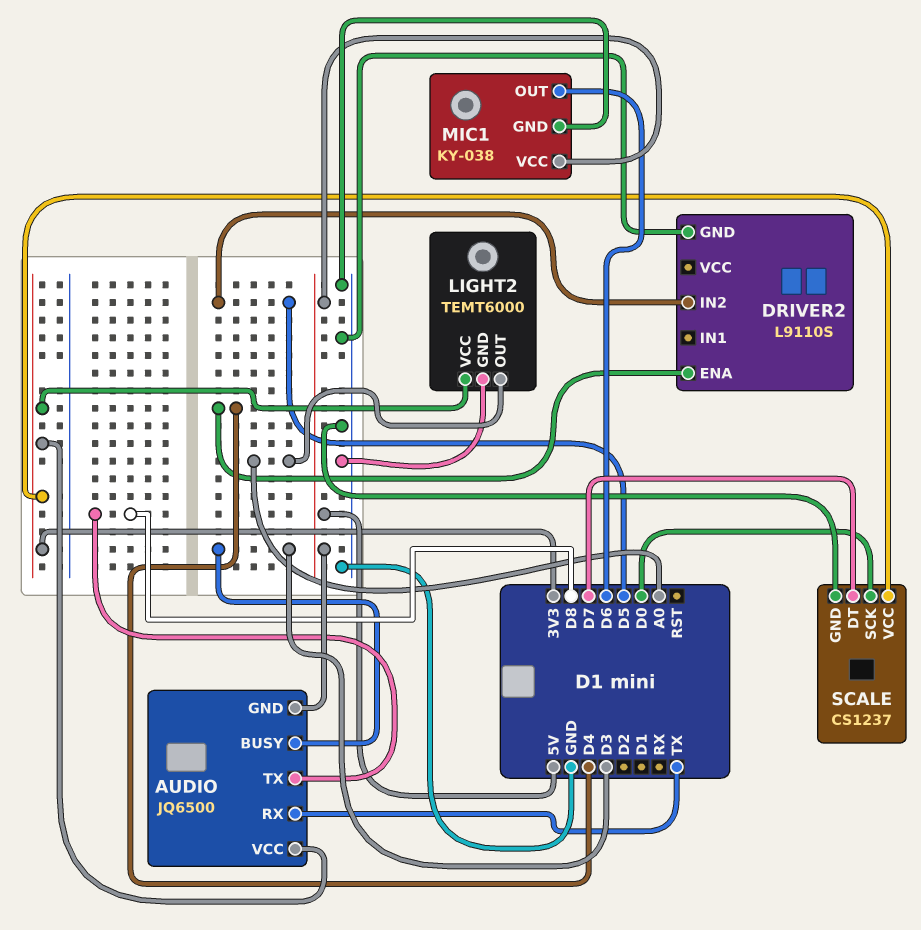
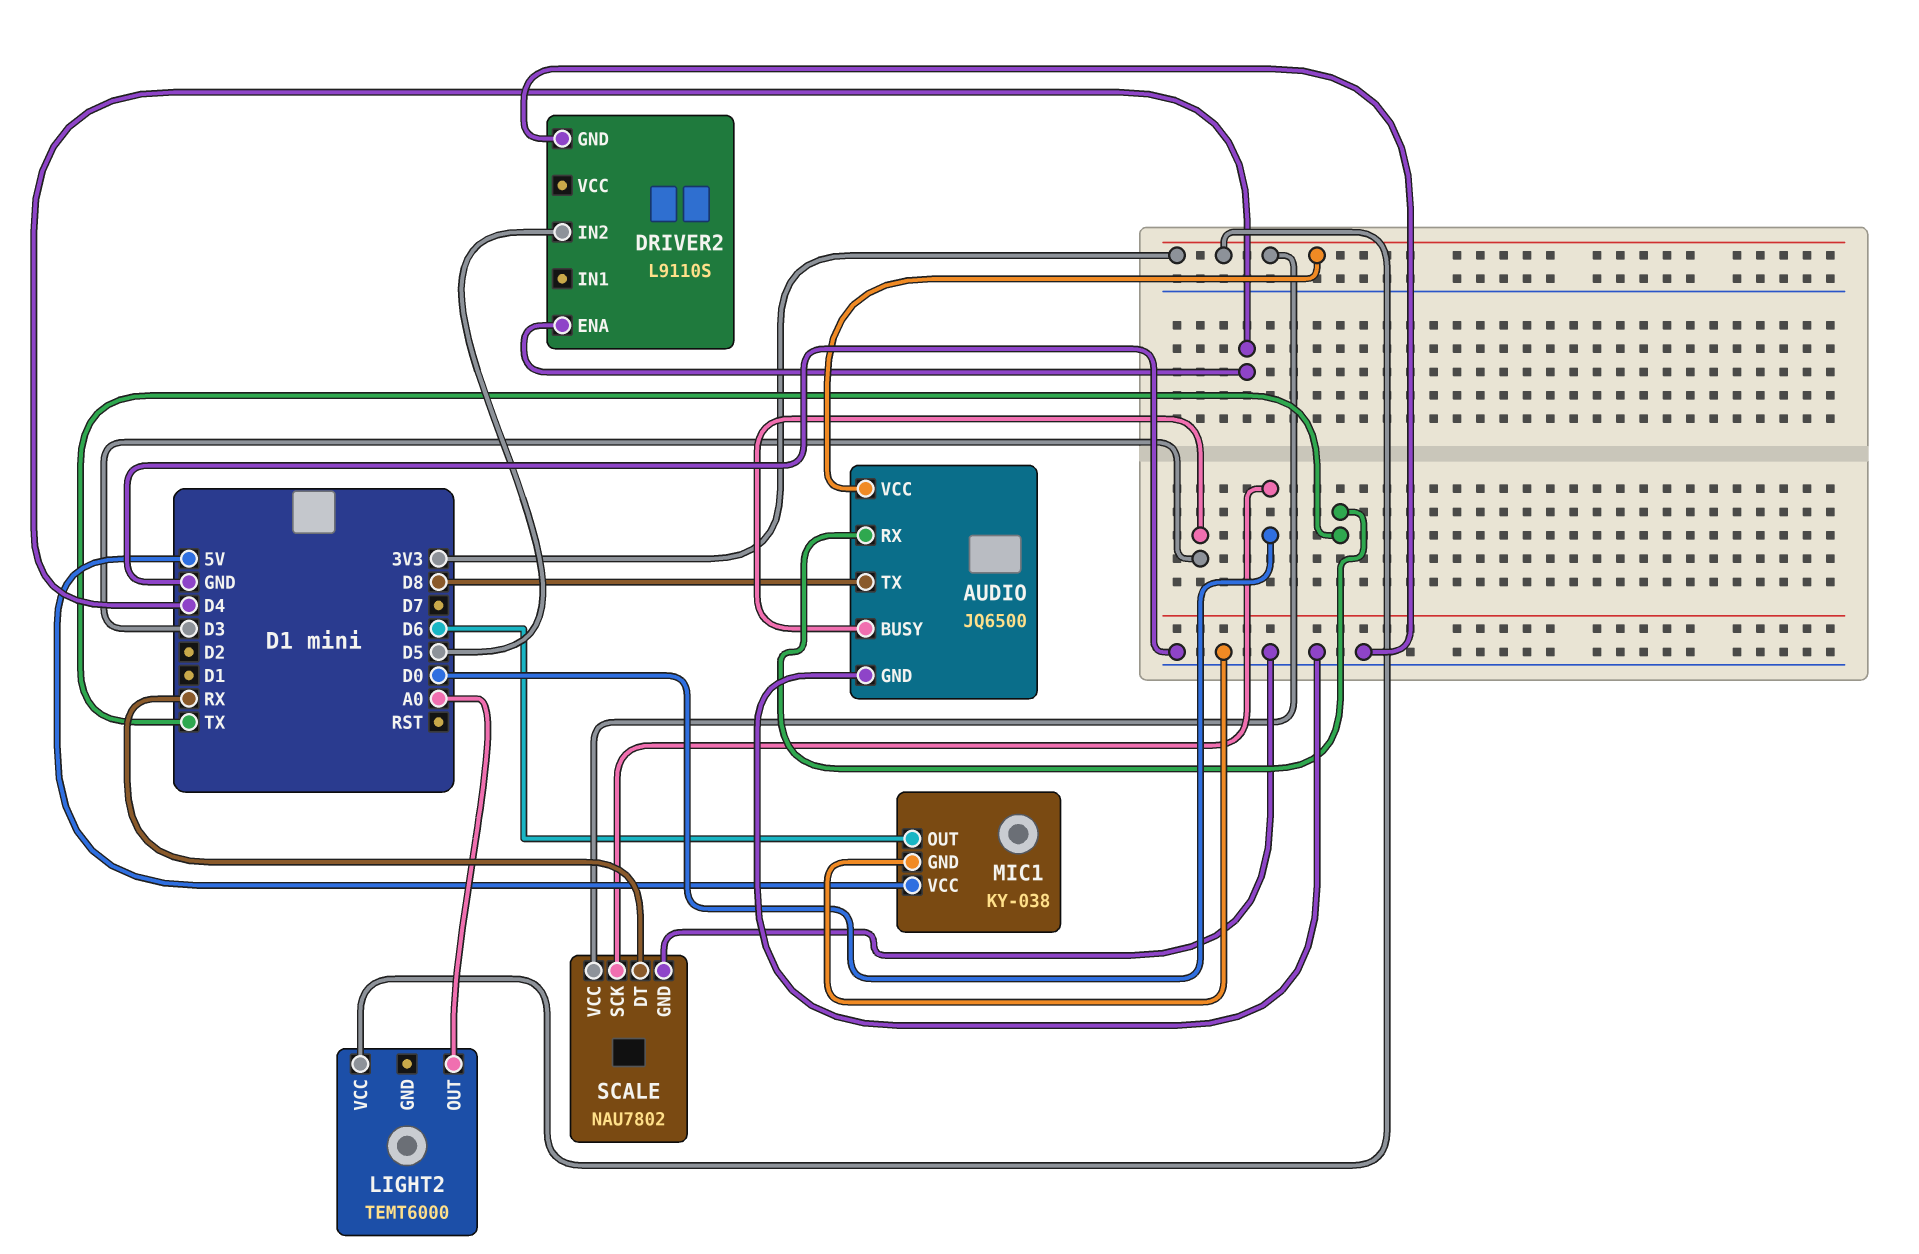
AUDIO pin GND: 5V -> GND
LIGHT2 pin GND: GND -> none
SCALE: CS1237 -> NAU7802
SCALE pin DT: D7 -> RX

